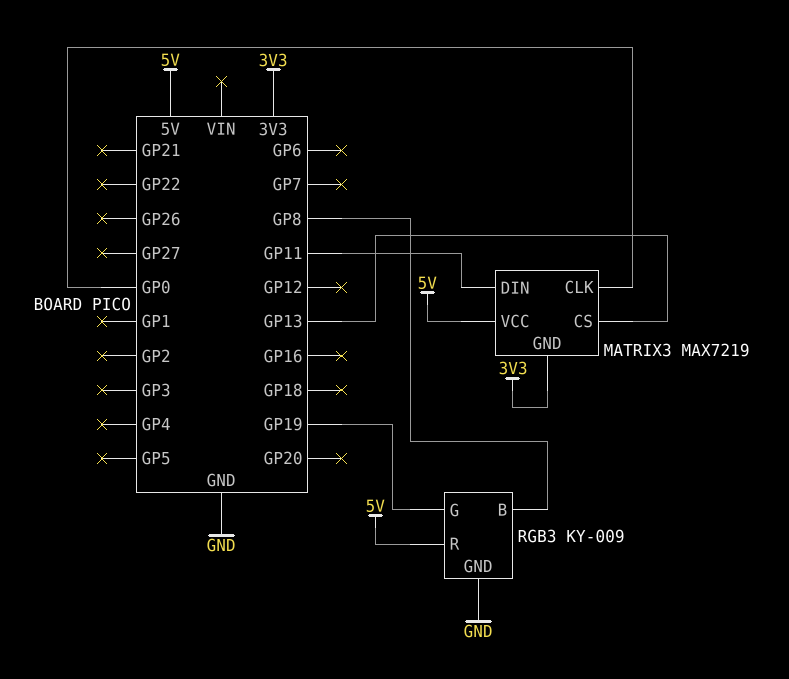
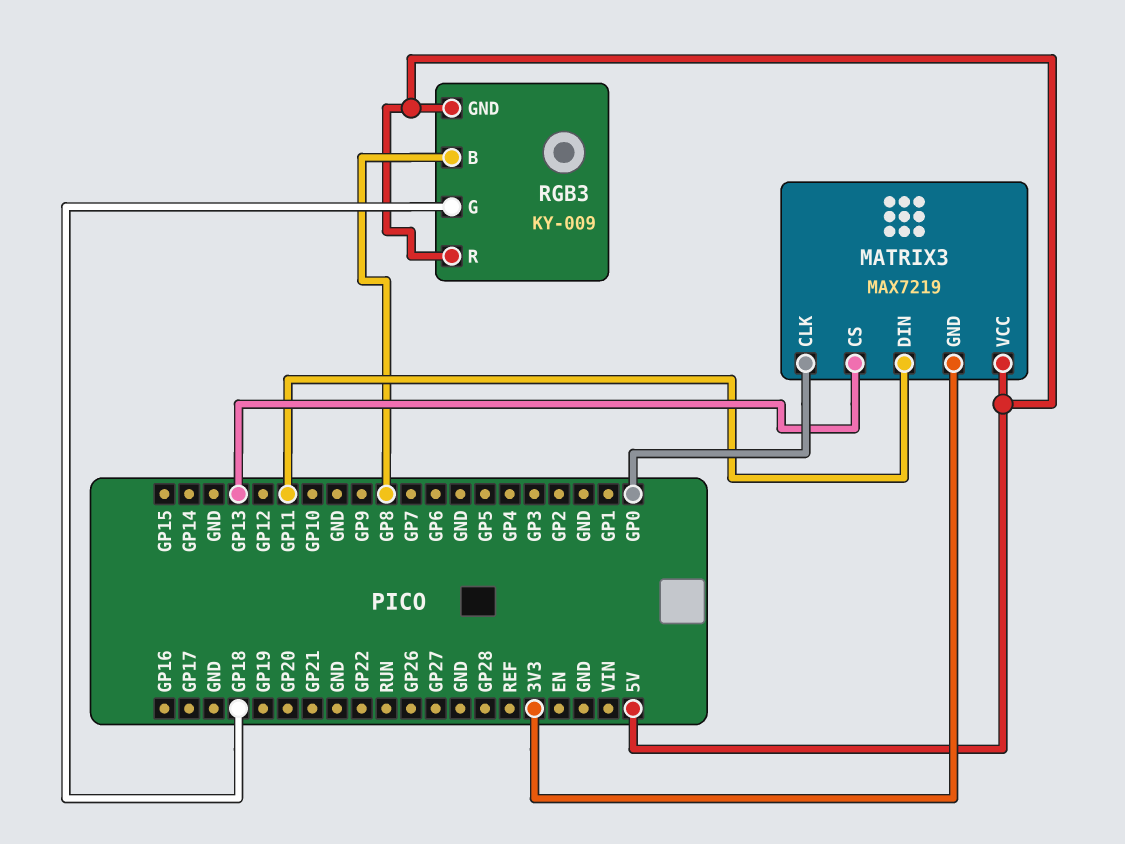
RGB3 pin G: GP19 -> GP18
RGB3 pin GND: GND -> 5V

